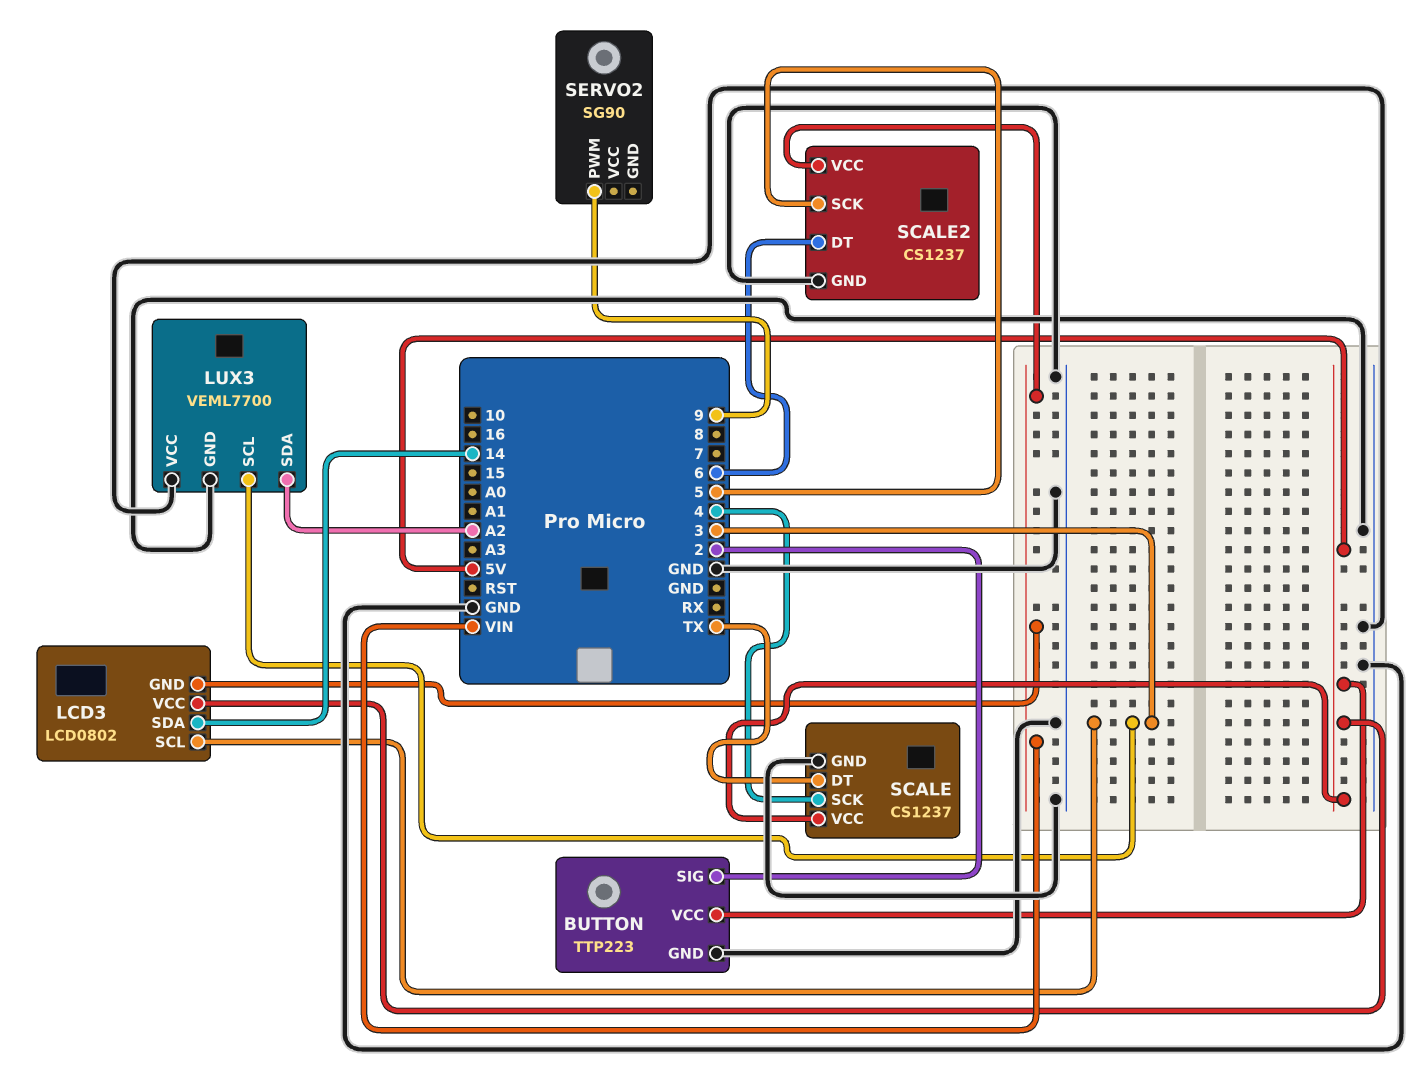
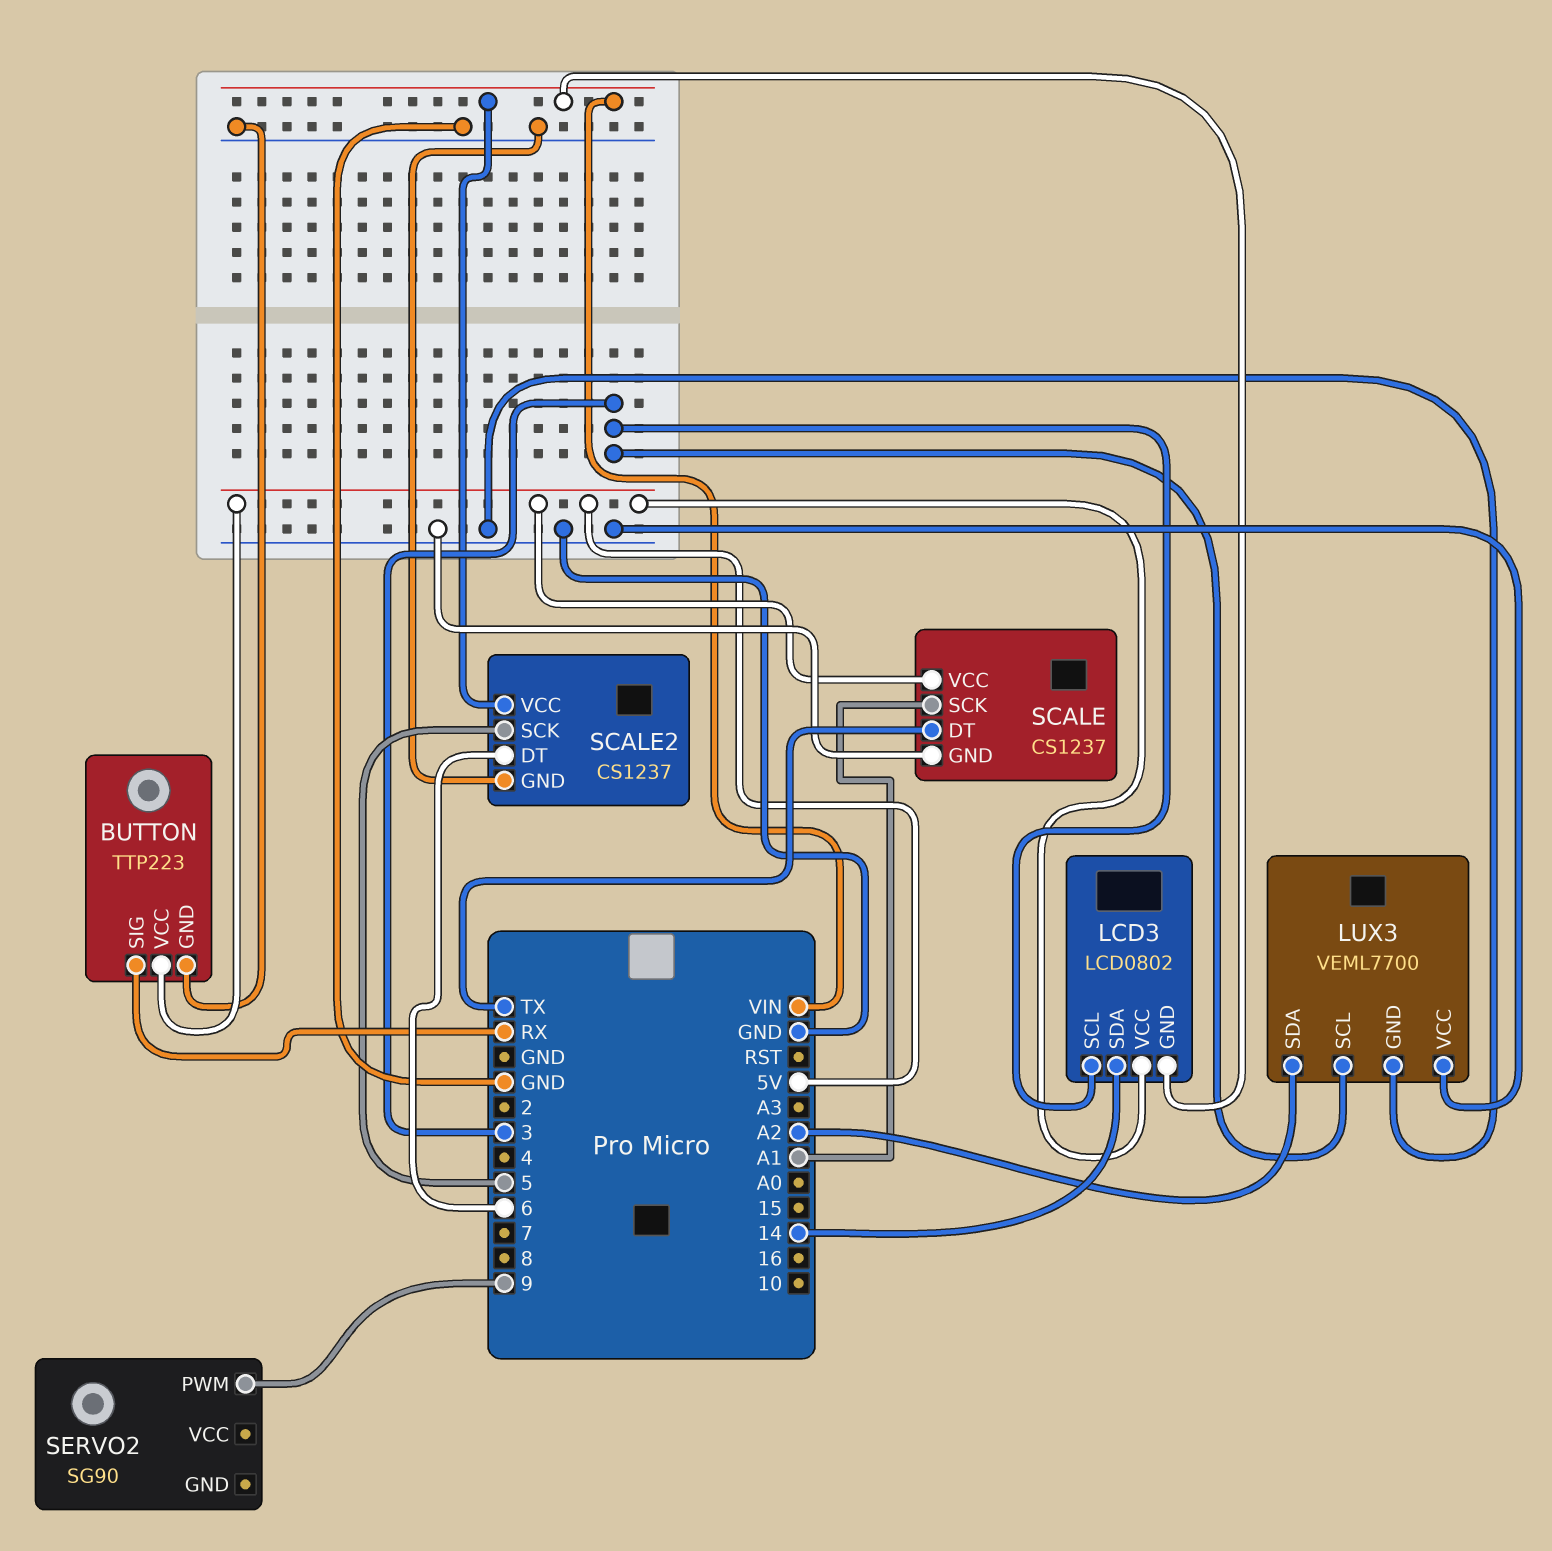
BUTTON pin SIG: 2 -> RX
SCALE pin SCK: 4 -> A1

